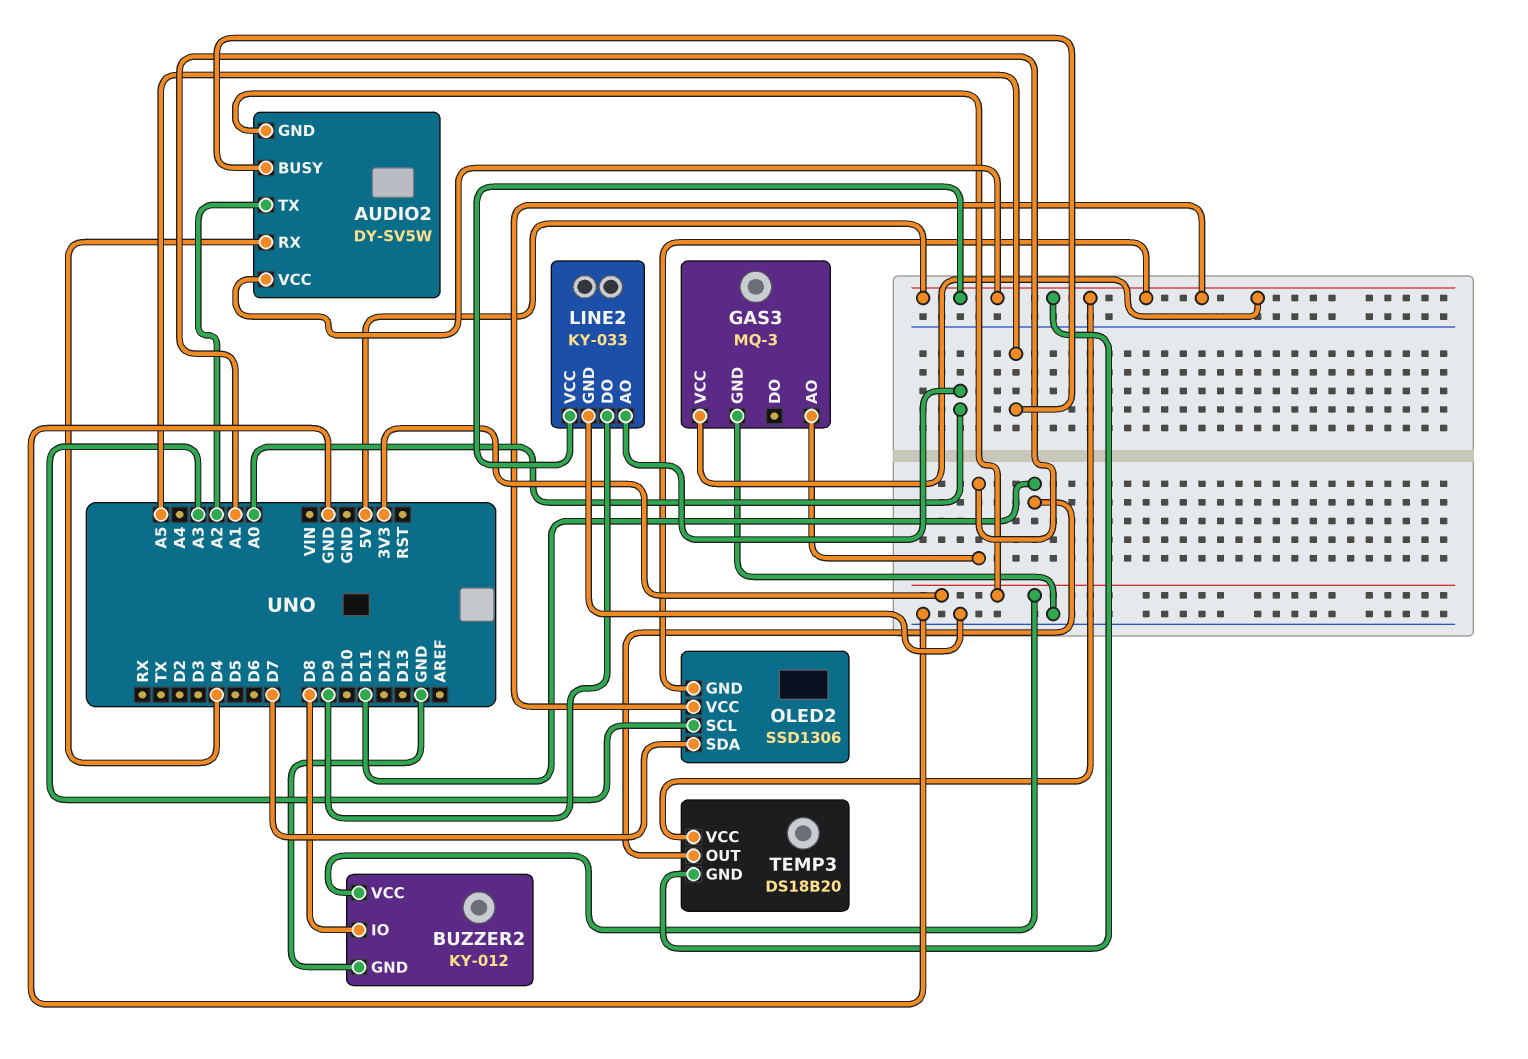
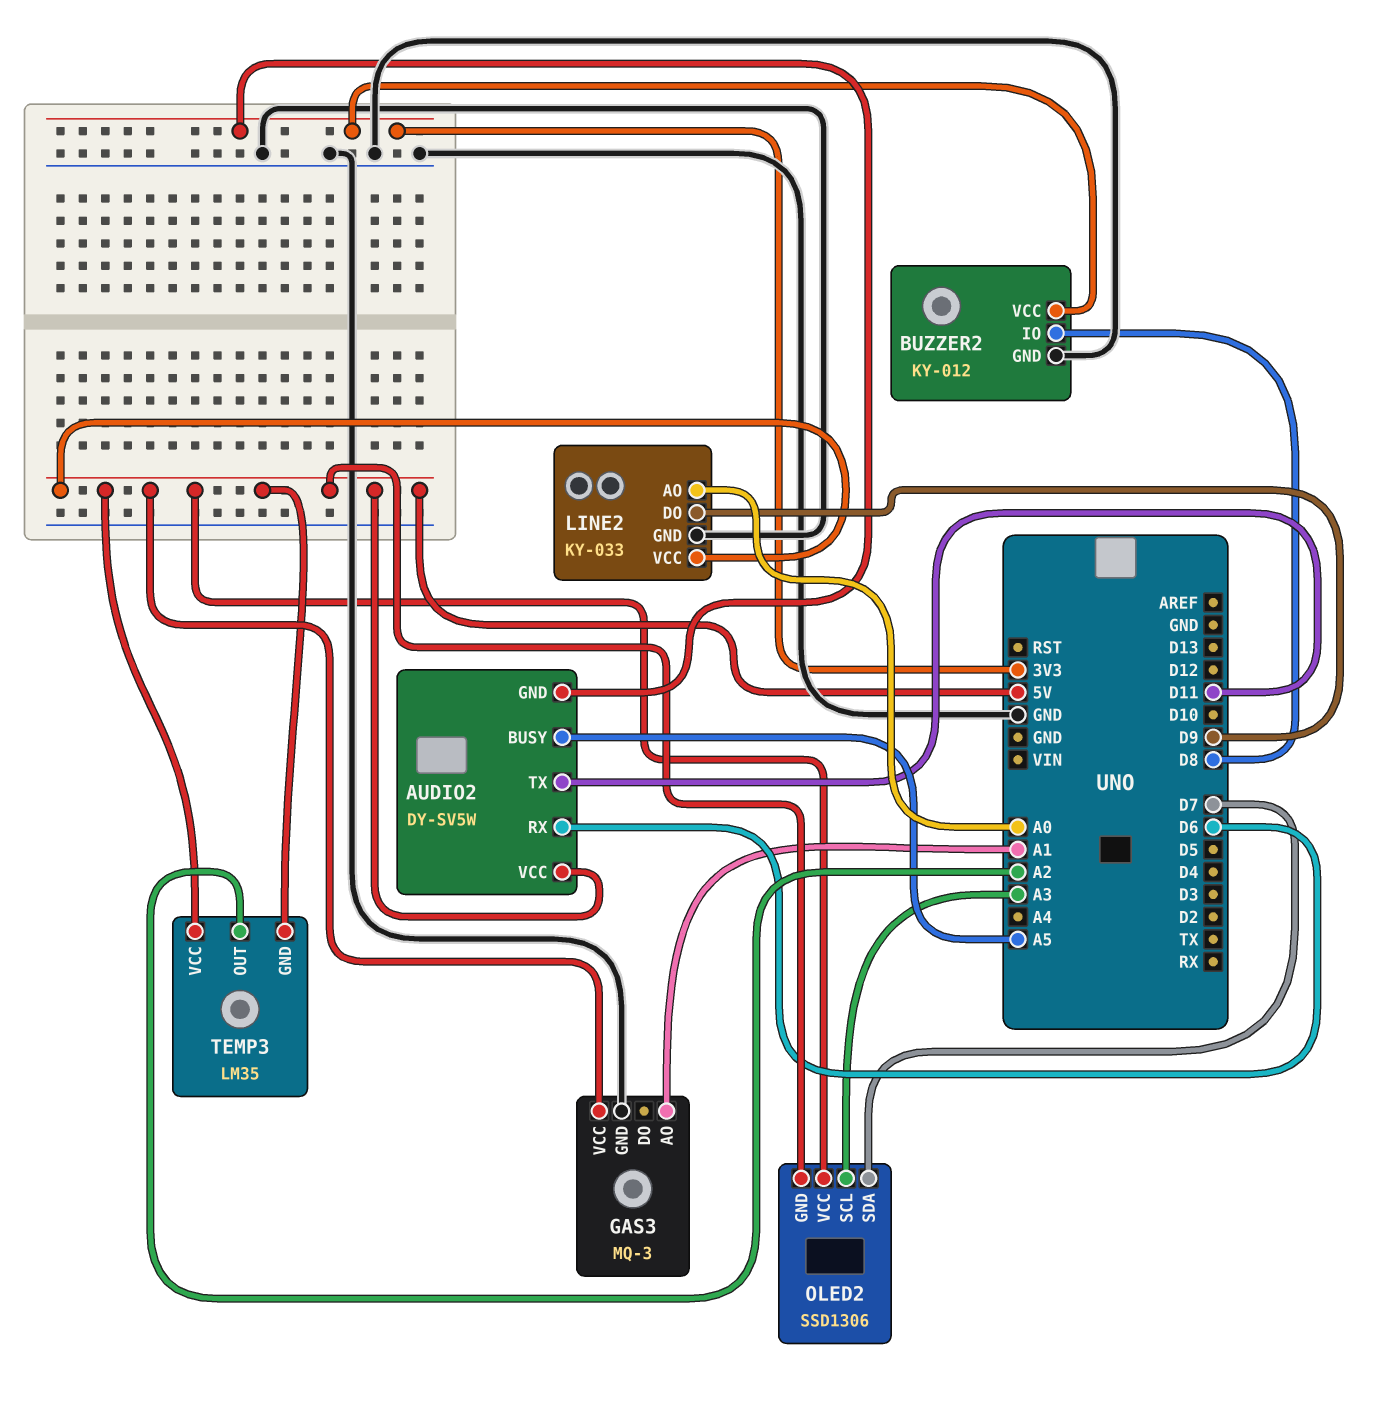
AUDIO2 pin RX: D4 -> D6
AUDIO2 pin TX: A2 -> D11
TEMP3: DS18B20 -> LM35
TEMP3 pin OUT: D11 -> A2

